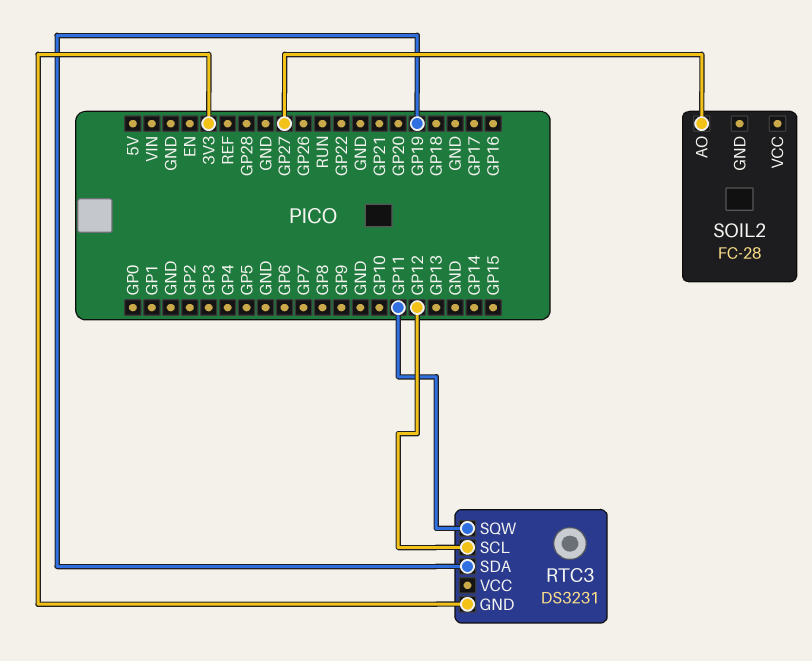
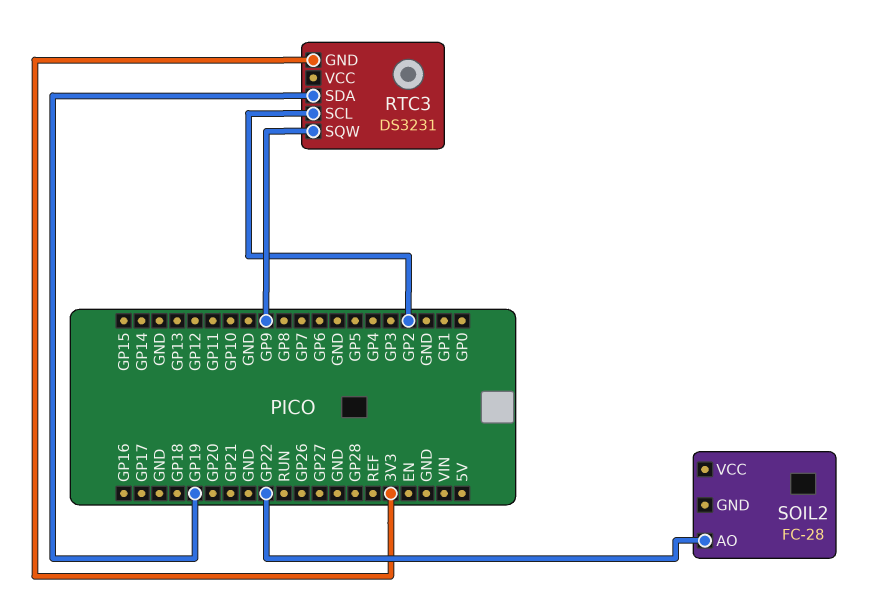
RTC3 pin SCL: GP12 -> GP2
RTC3 pin SQW: GP11 -> GP9
SOIL2 pin AO: GP27 -> GP22

